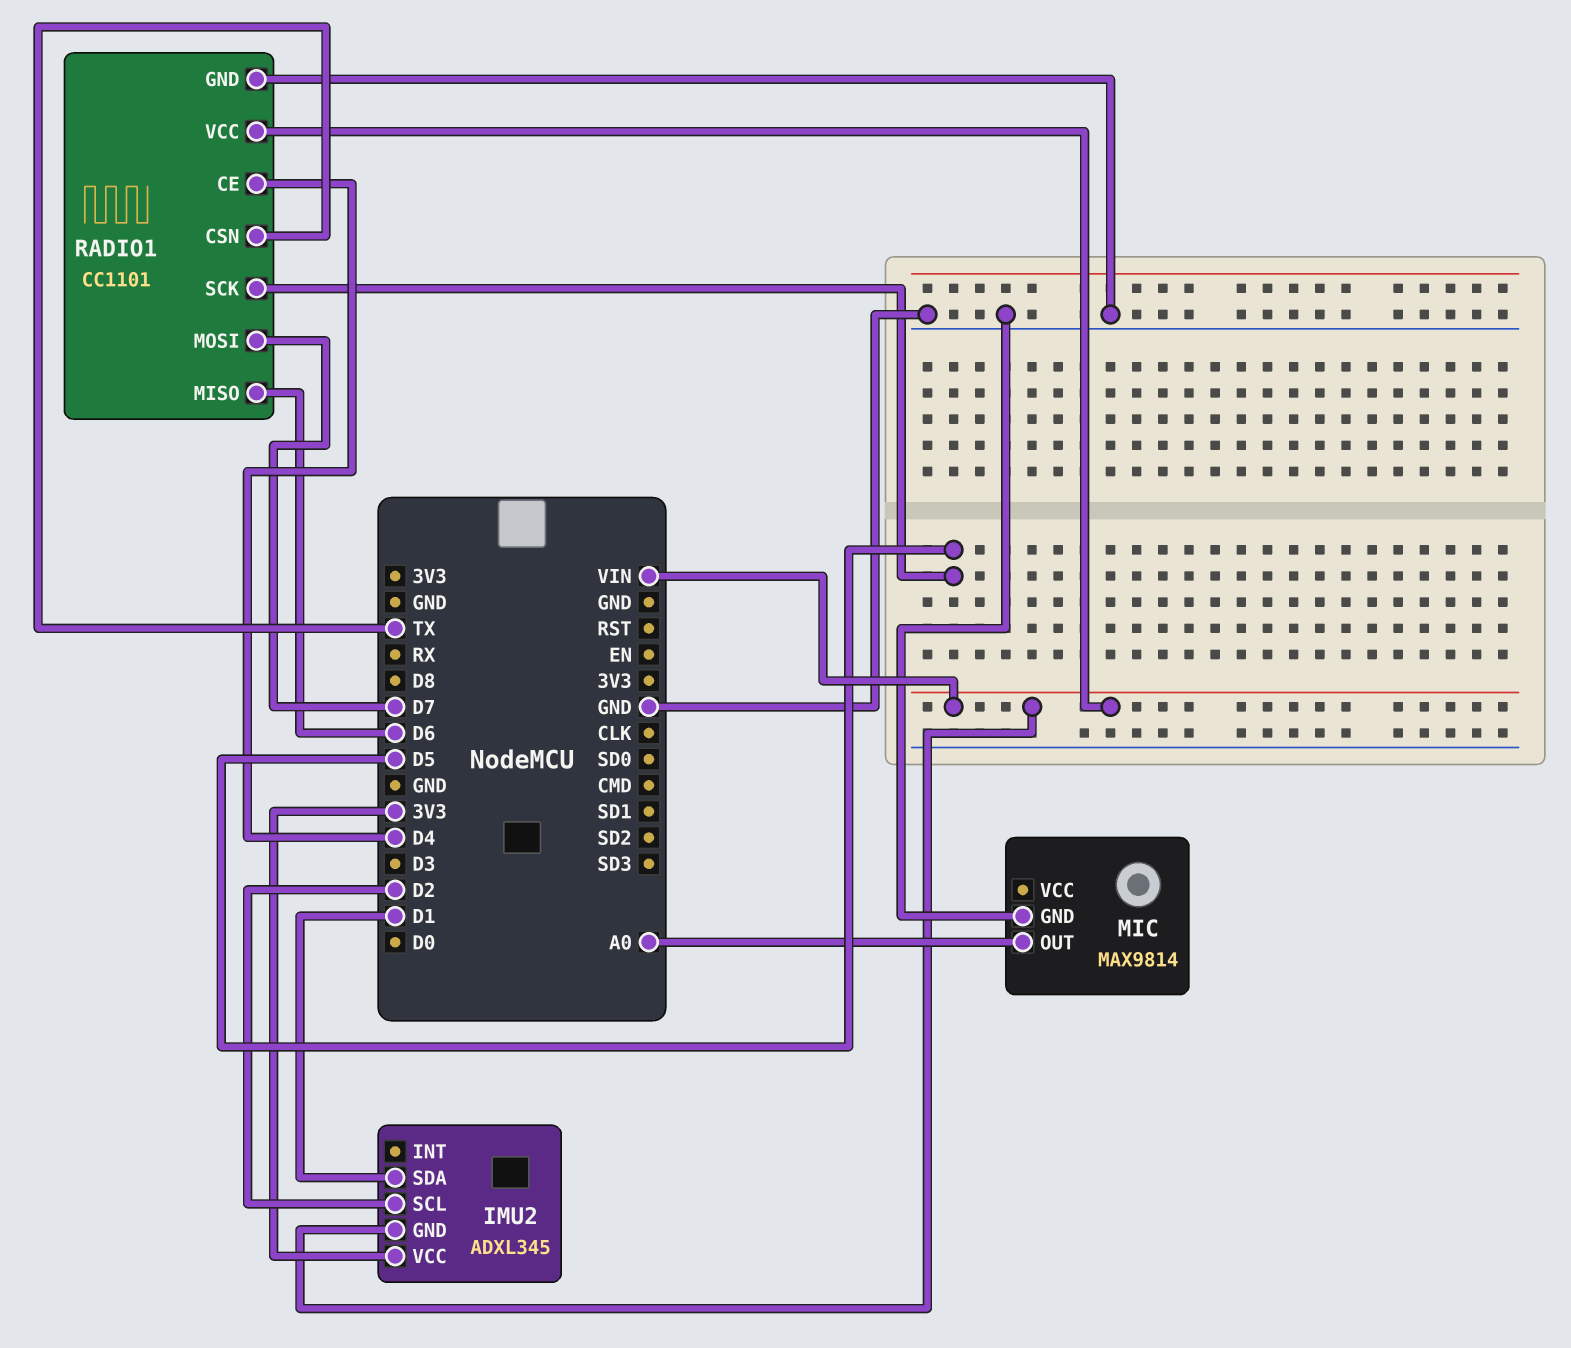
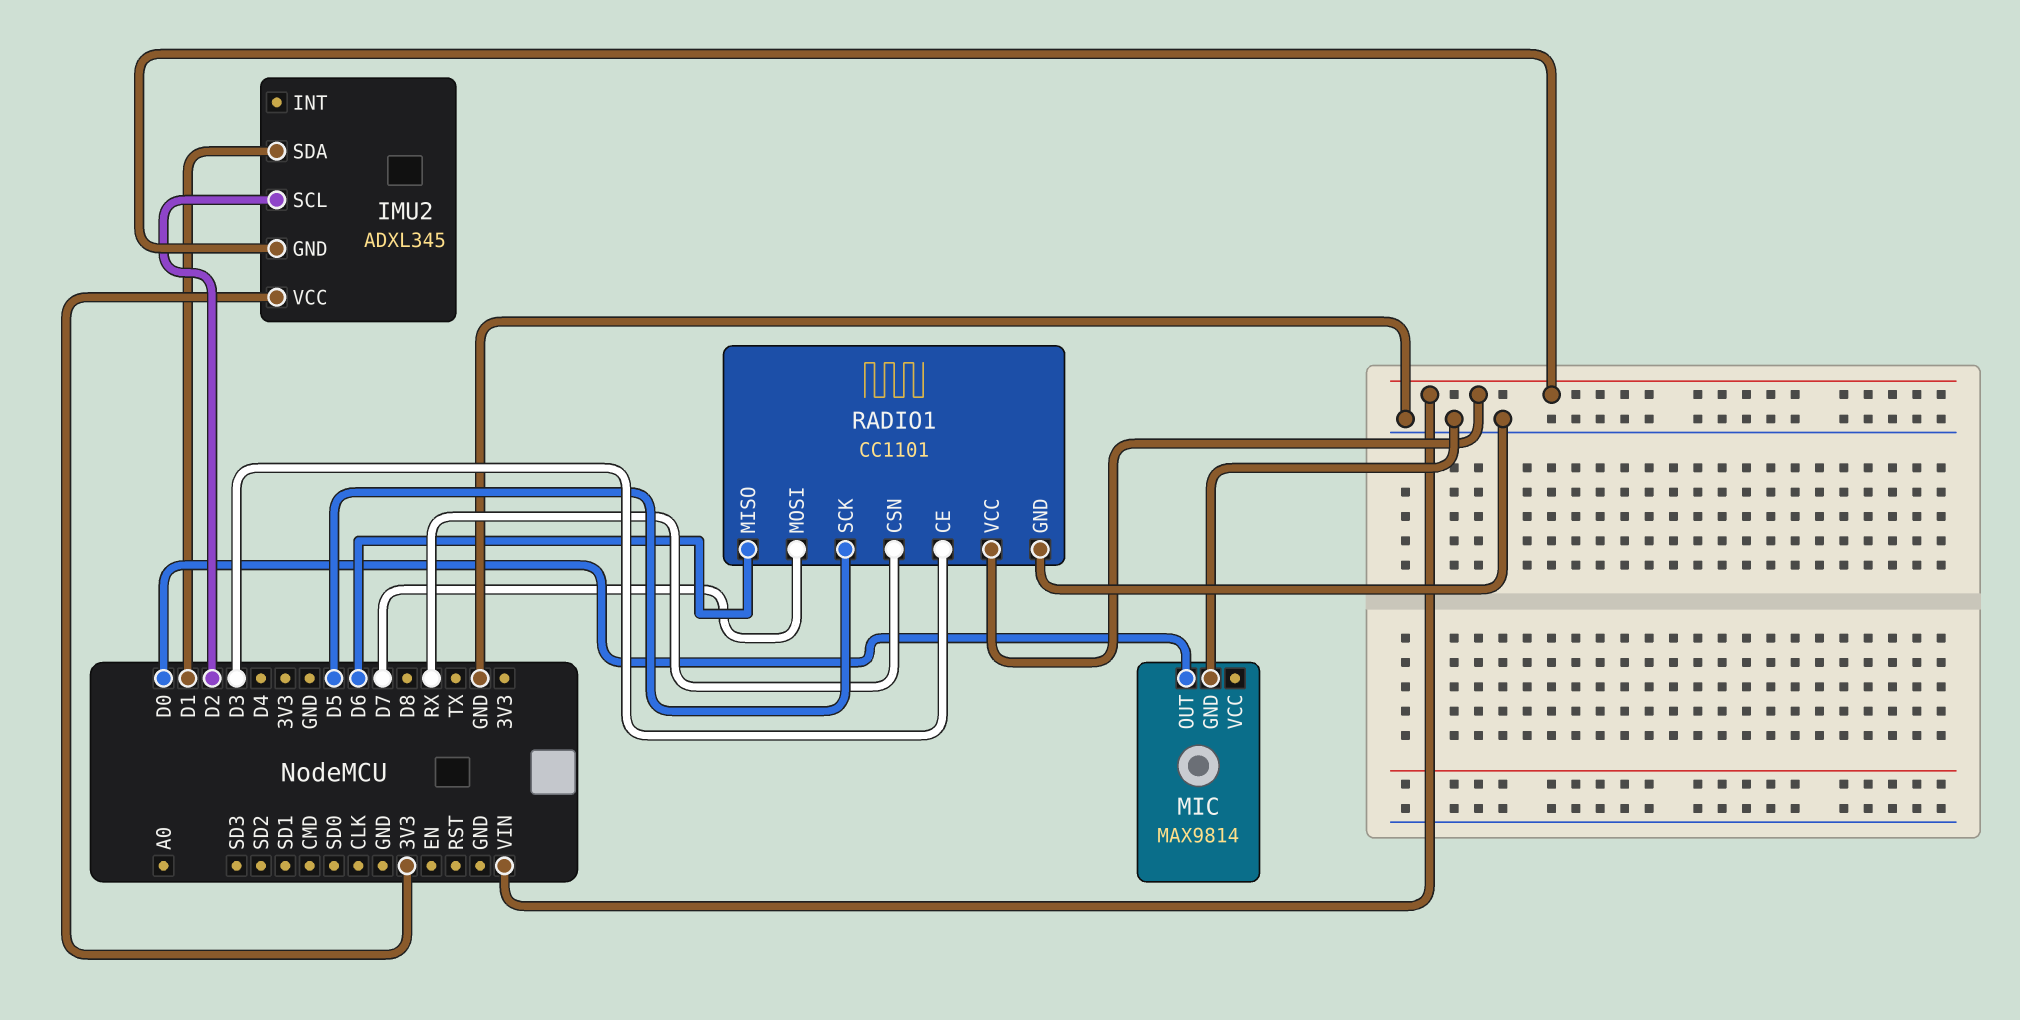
MIC pin OUT: A0 -> D0
RADIO1 pin CE: D4 -> D3
RADIO1 pin CSN: TX -> RX

